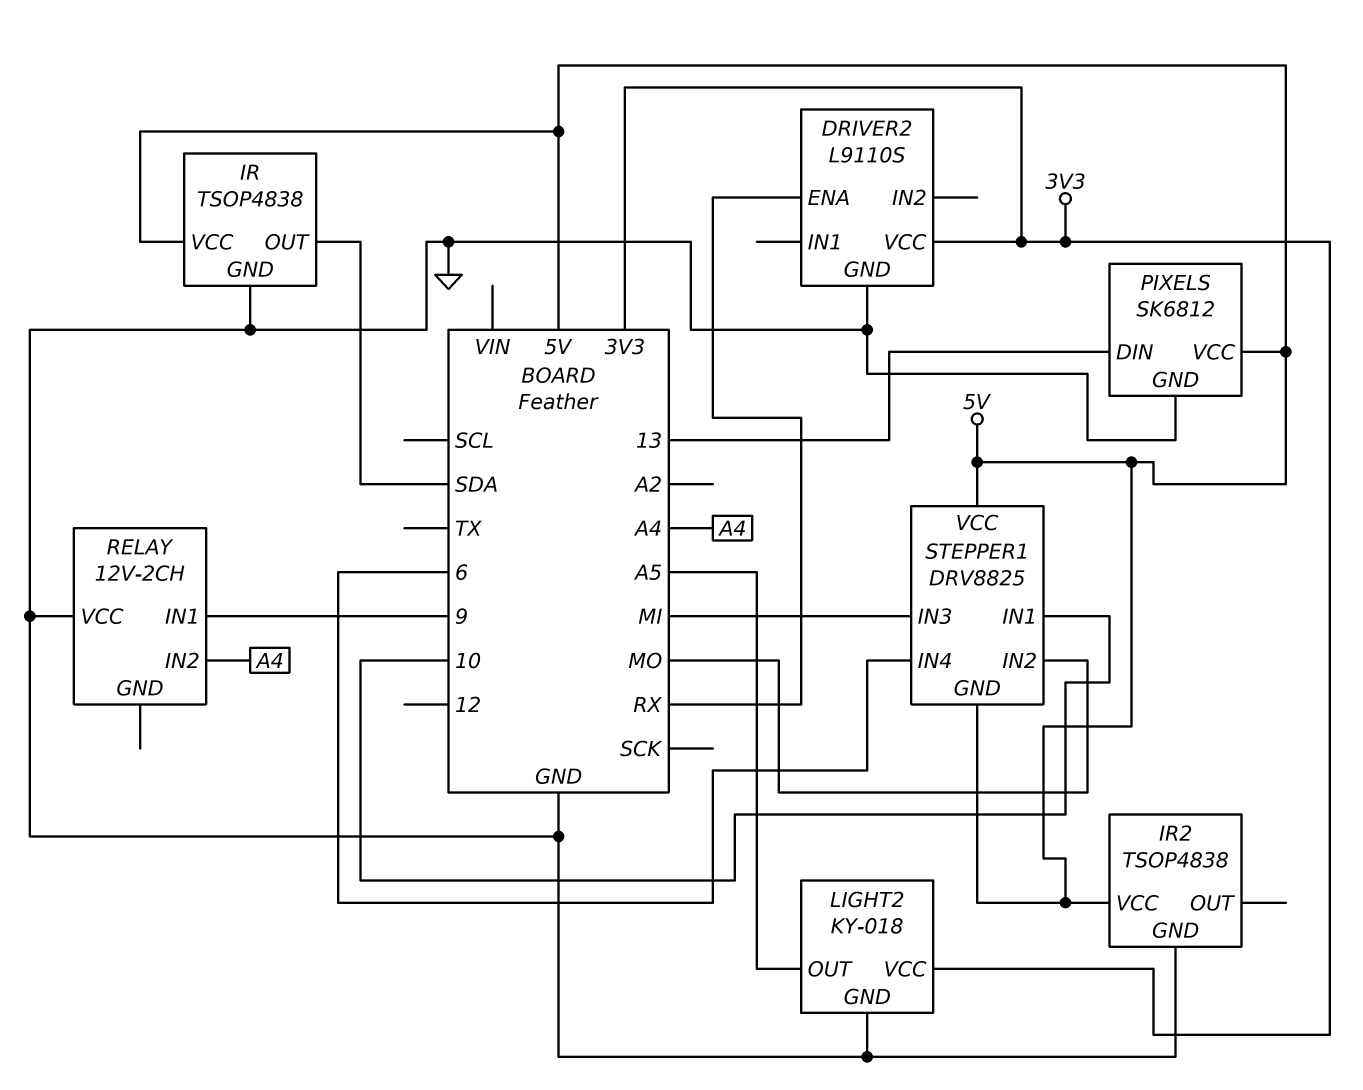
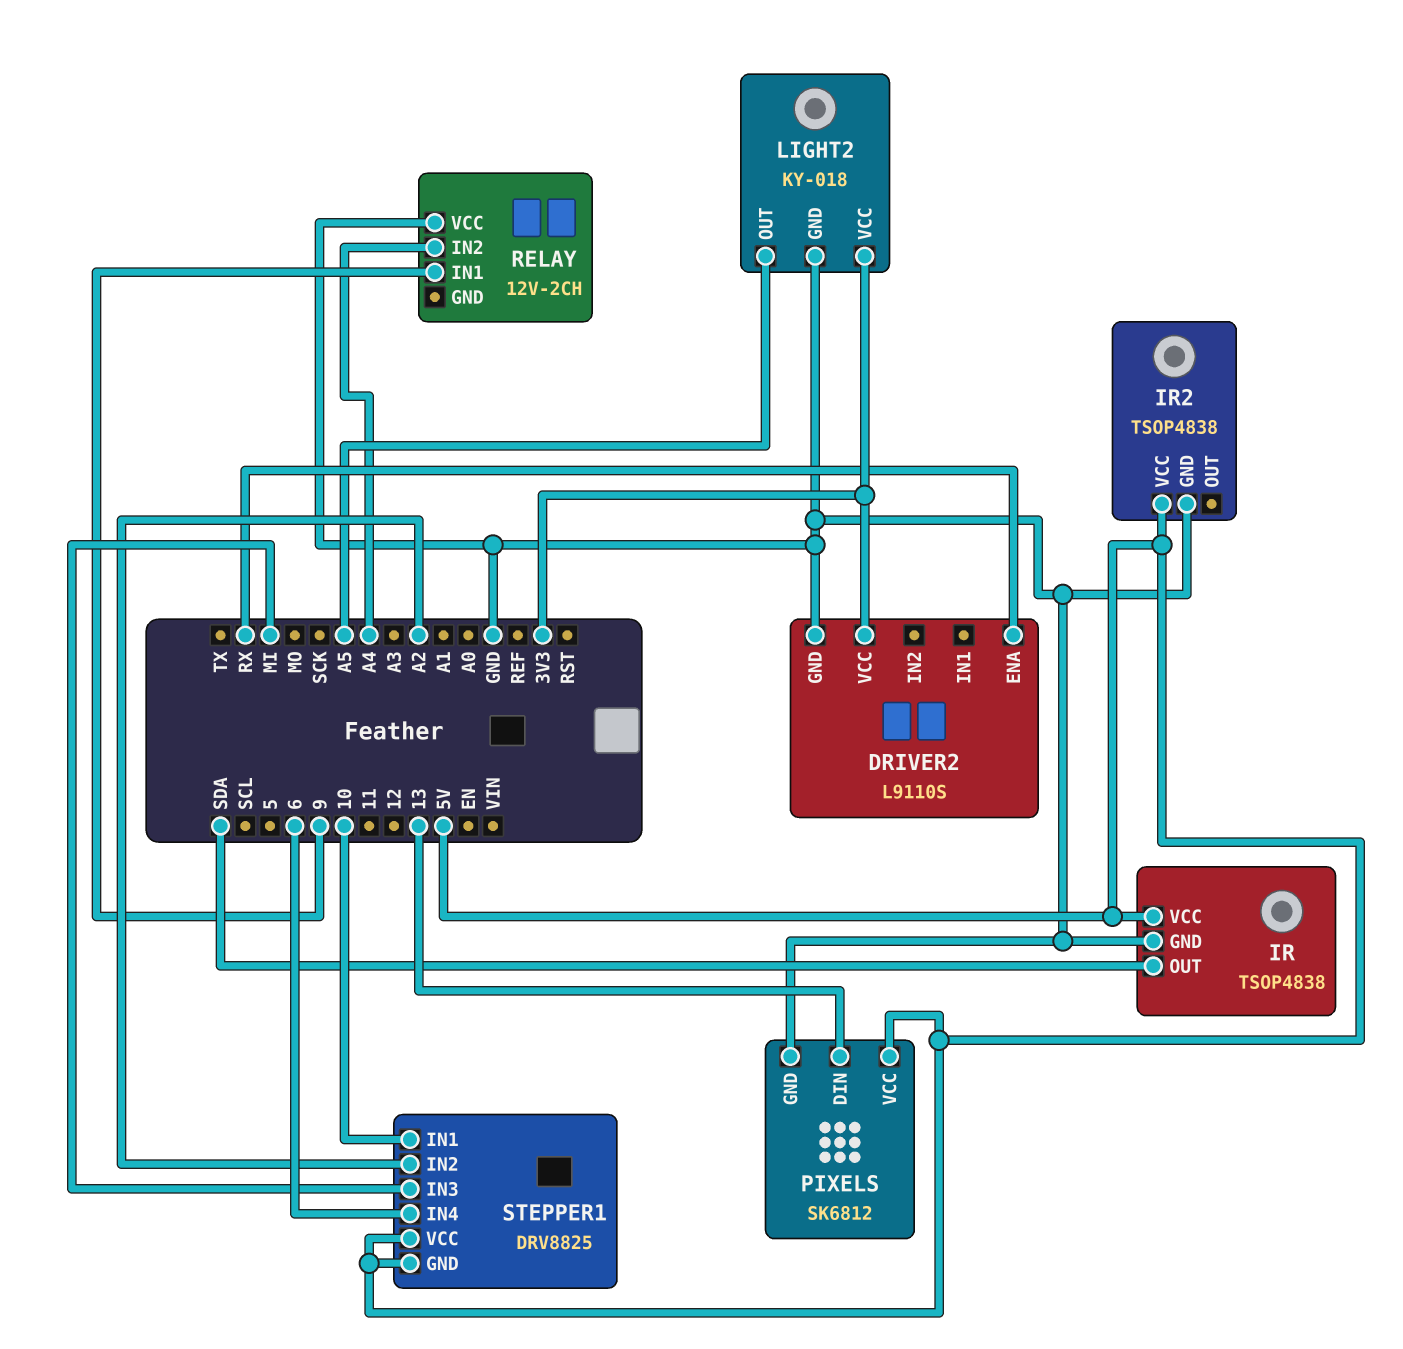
STEPPER1 pin IN2: MO -> A2

